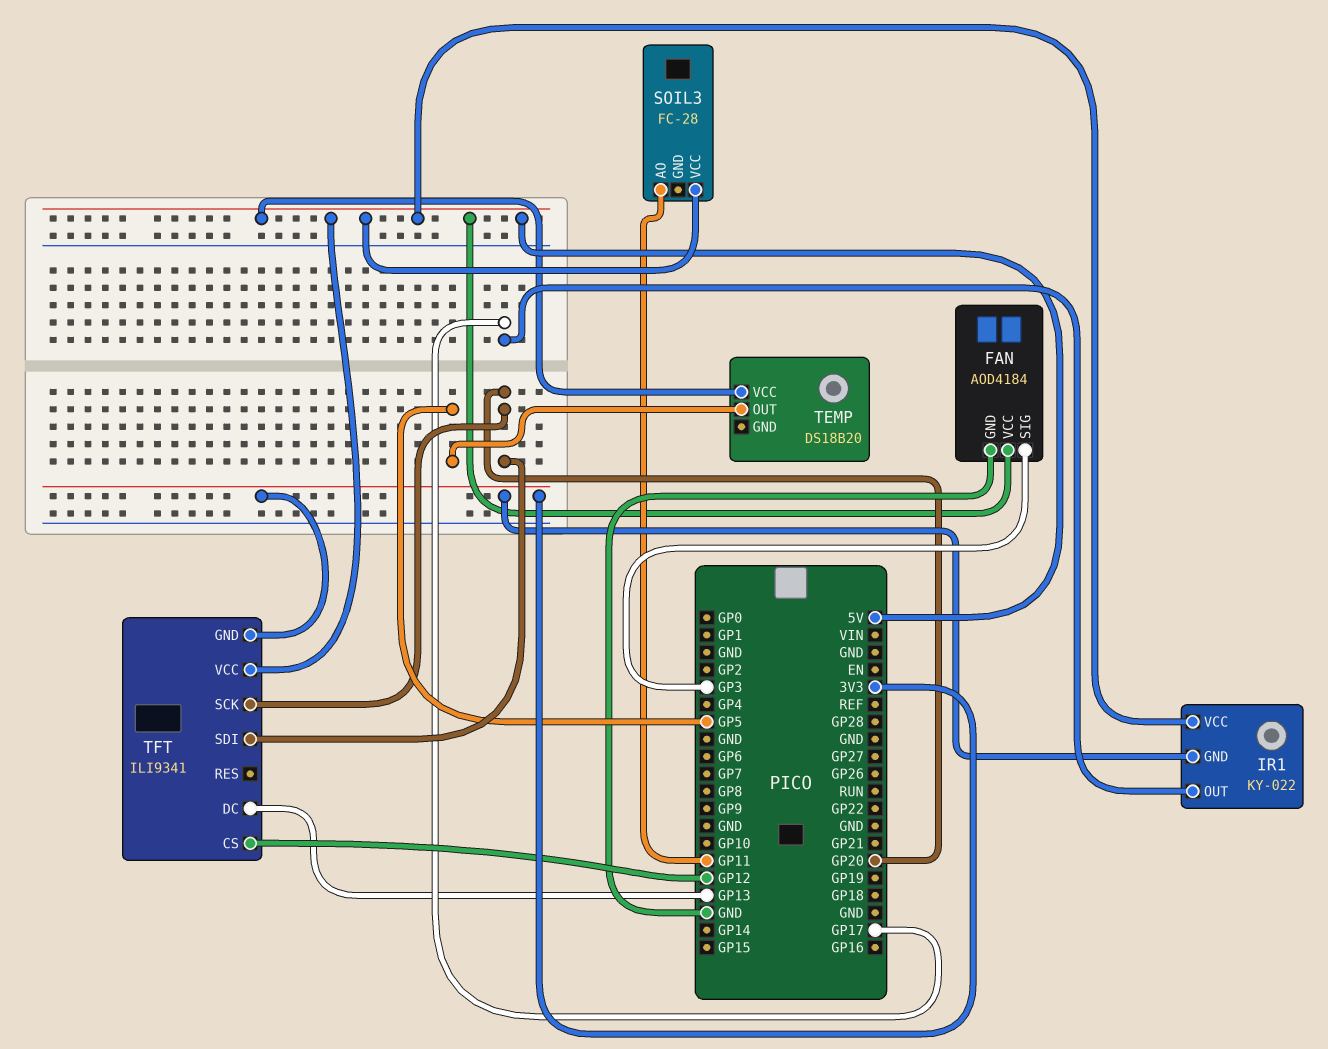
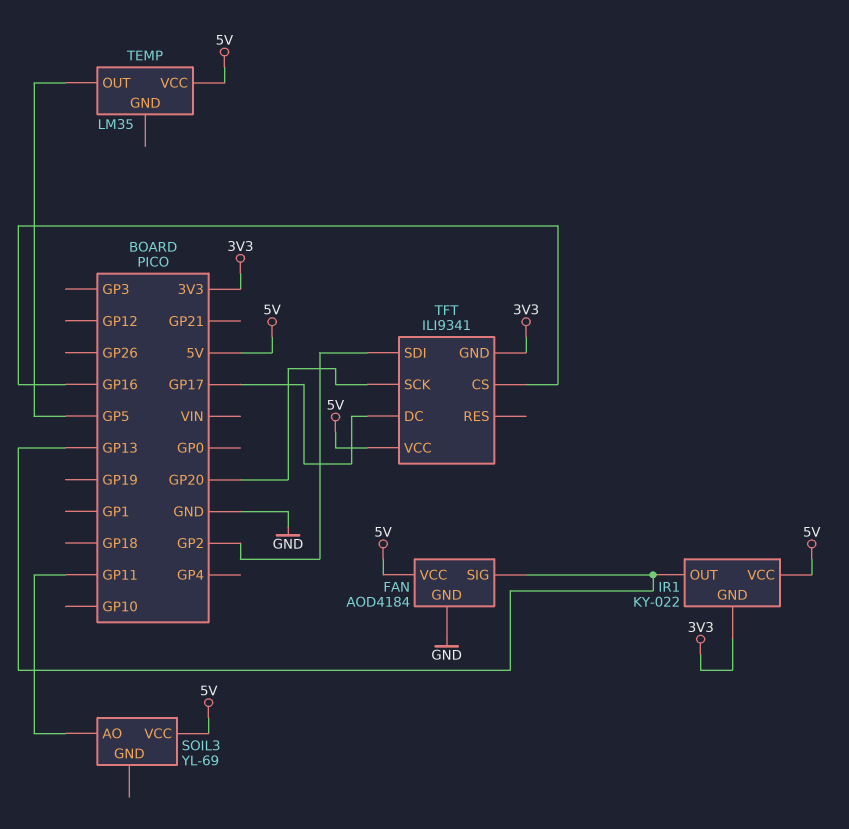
FAN pin SIG: GP3 -> GP13
IR1 pin OUT: GP17 -> GP13
SOIL3: FC-28 -> YL-69
TEMP: DS18B20 -> LM35
TFT pin CS: GP12 -> GP16
TFT pin DC: GP13 -> GP17
TFT pin SDI: GP20 -> GP2

